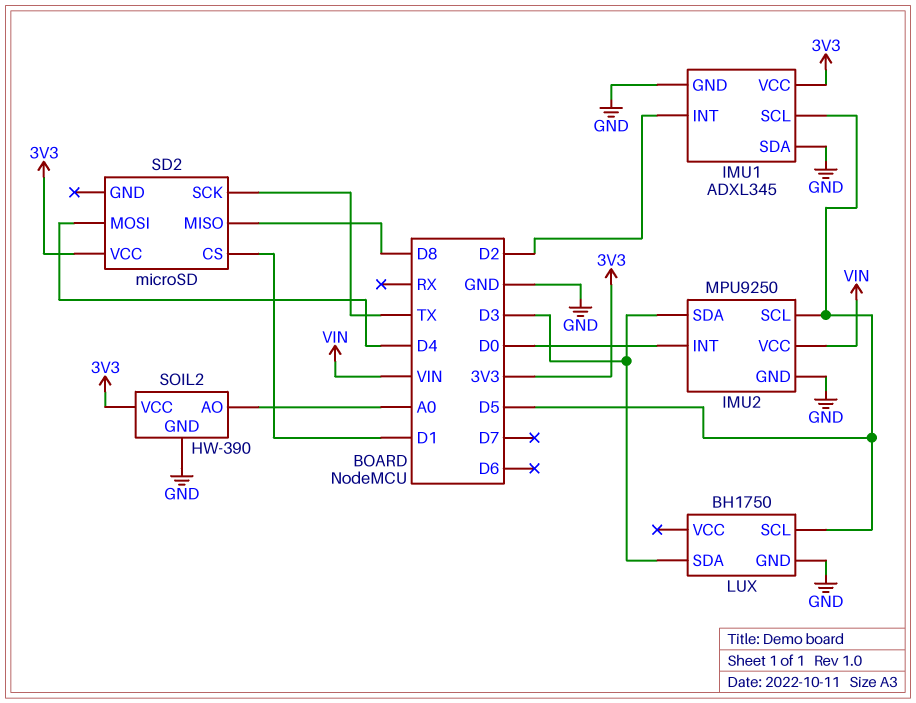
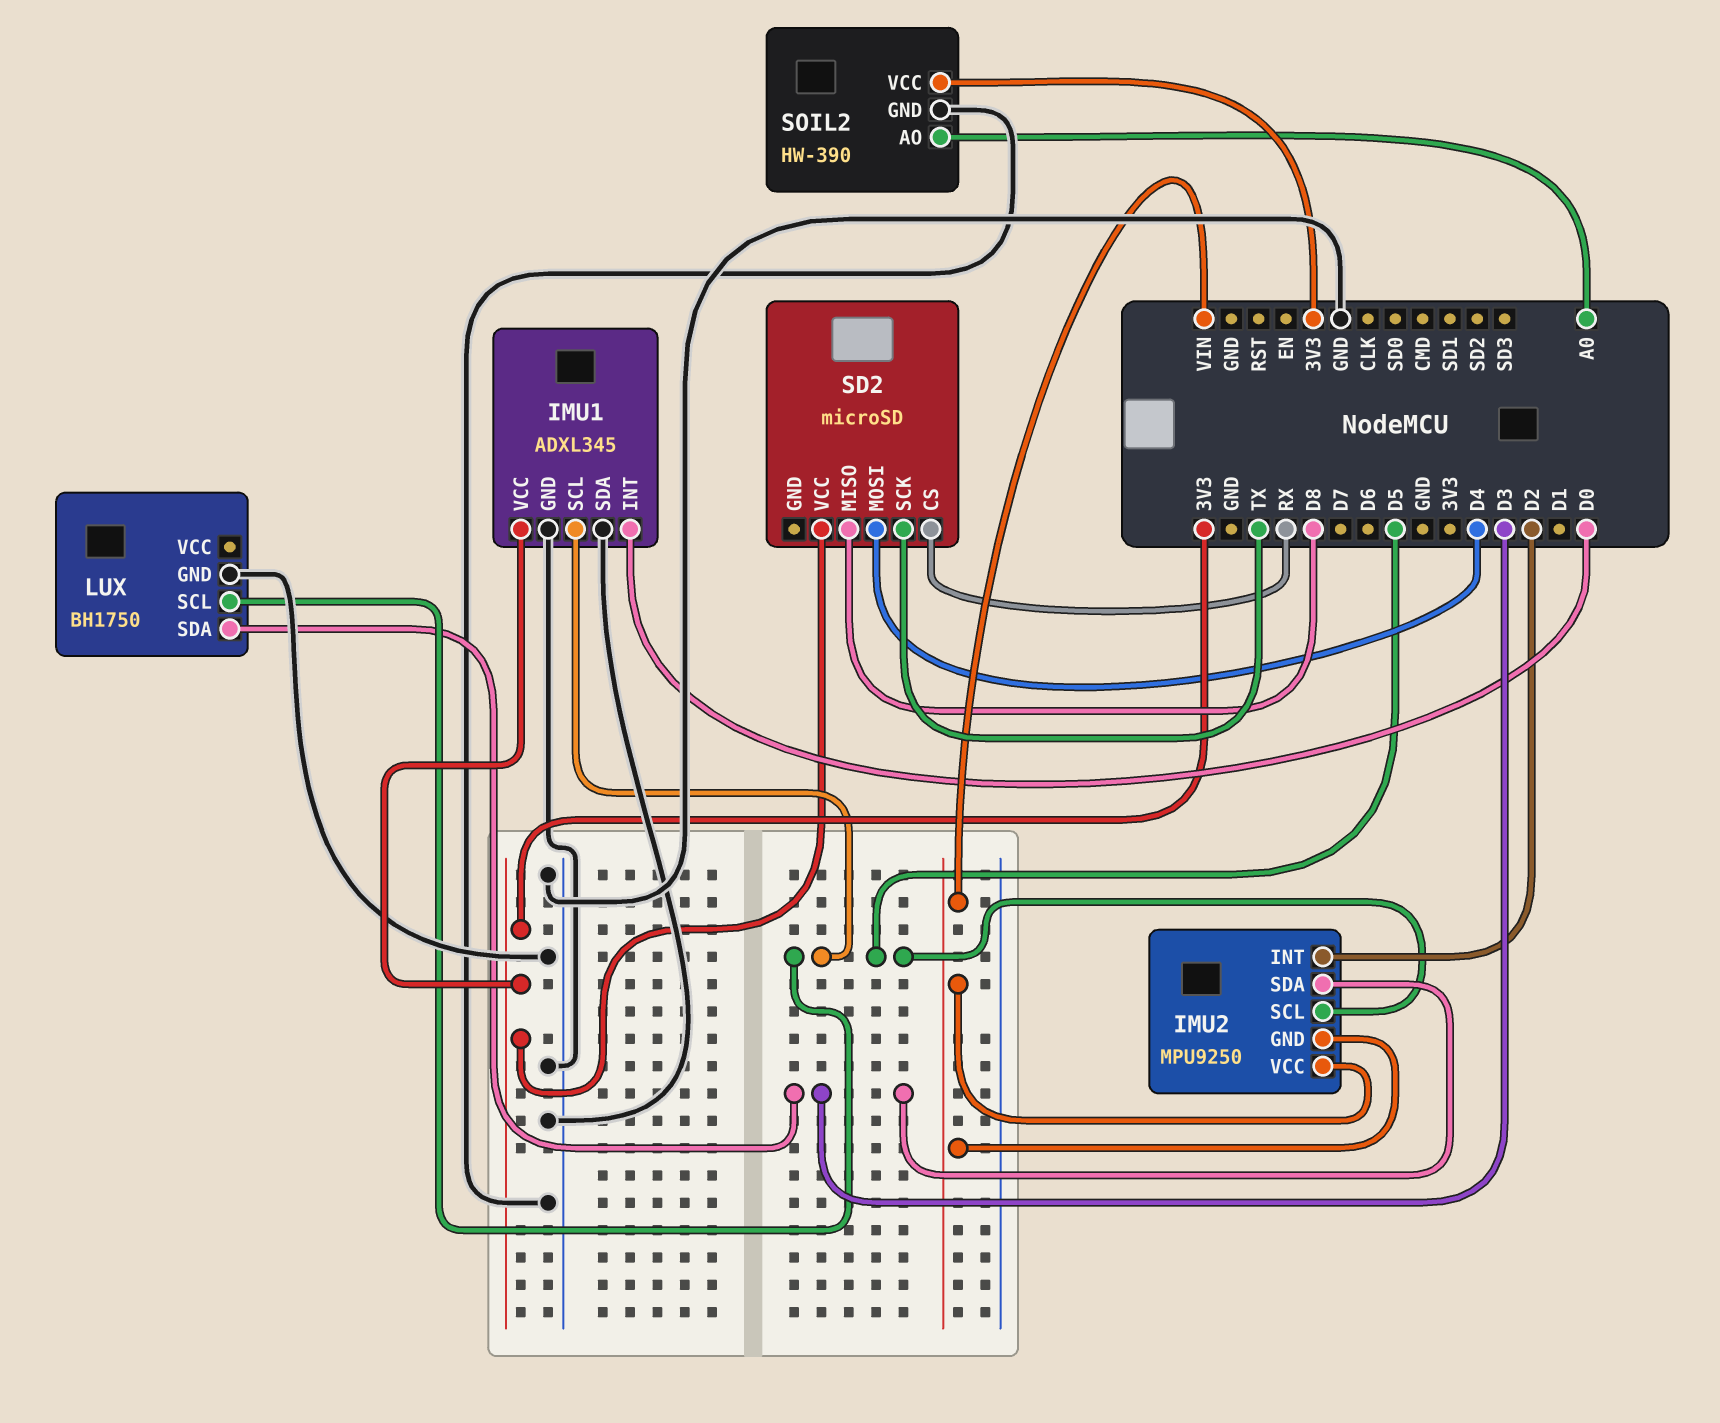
IMU1 pin INT: D2 -> D0
IMU2 pin GND: GND -> VIN
IMU2 pin INT: D0 -> D2
SD2 pin CS: D1 -> RX

